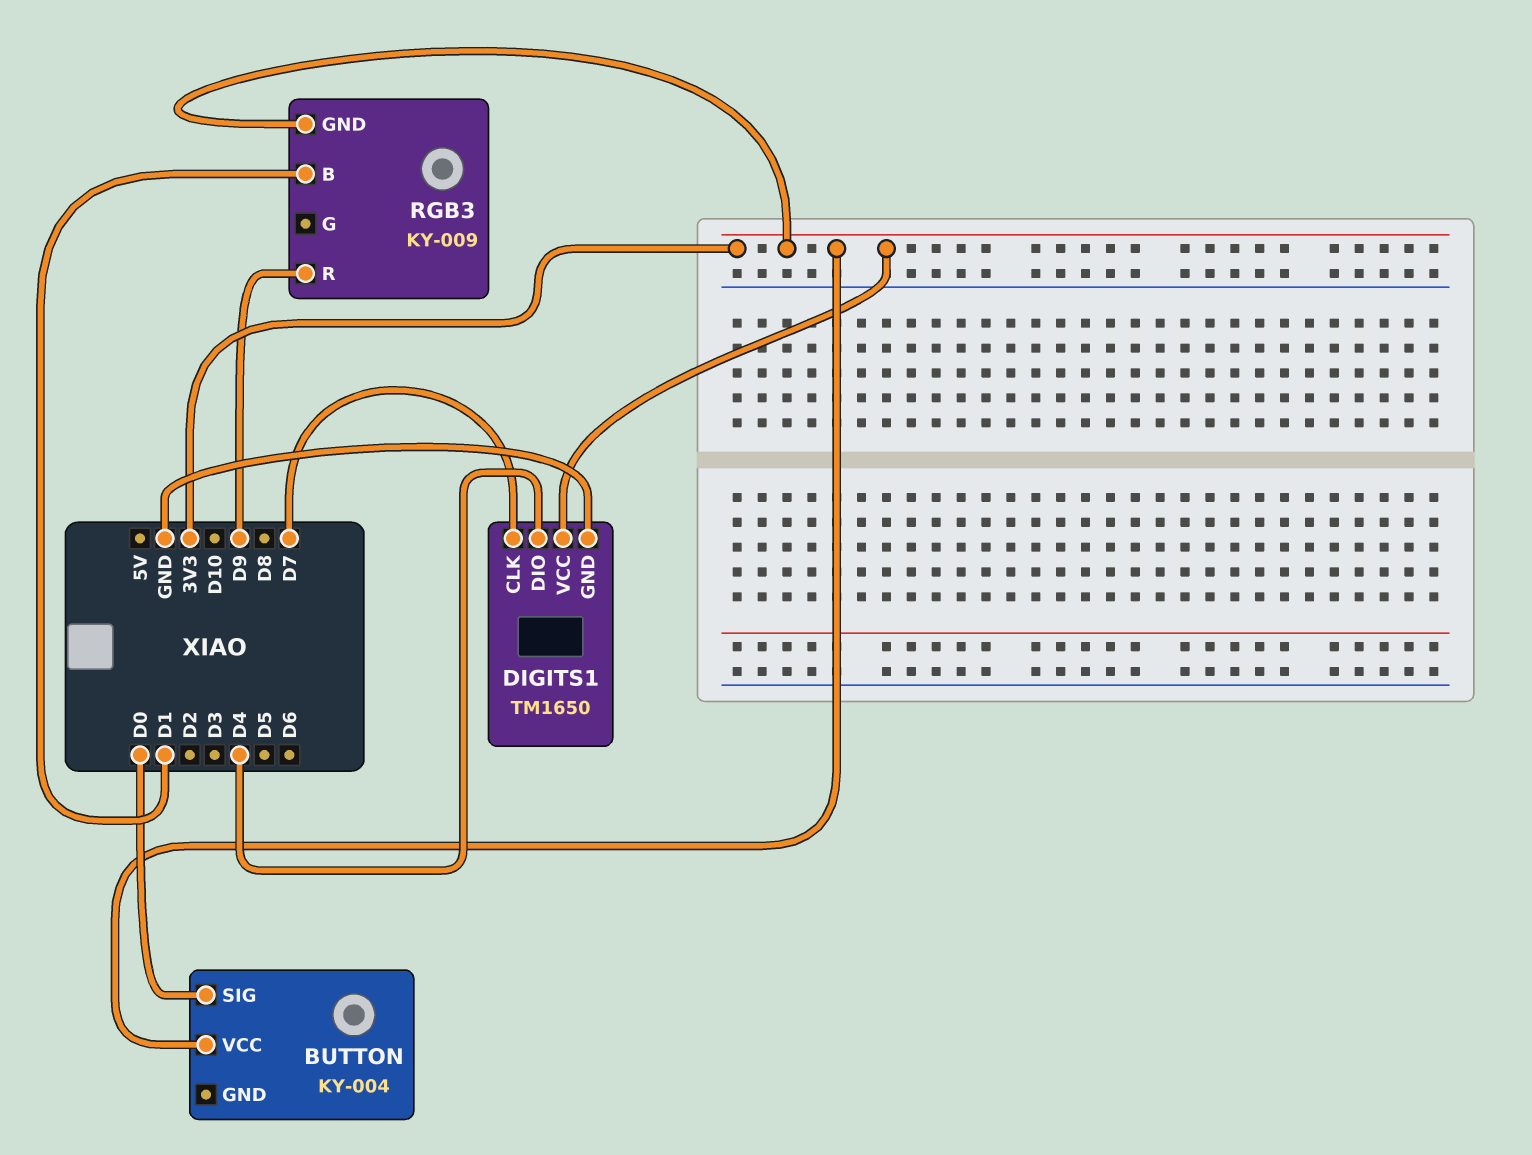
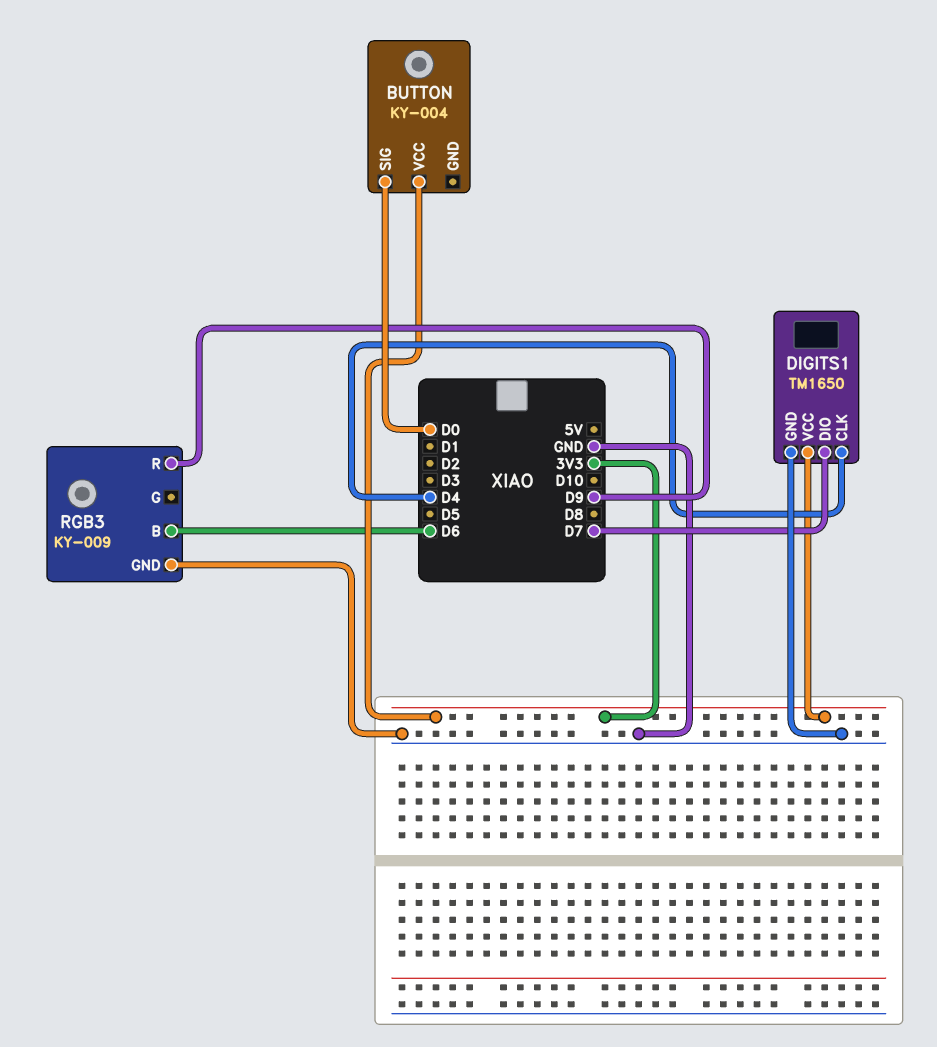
DIGITS1 pin CLK: D7 -> D4
DIGITS1 pin DIO: D4 -> D7
RGB3 pin B: D1 -> D6
RGB3 pin GND: 3V3 -> GND

